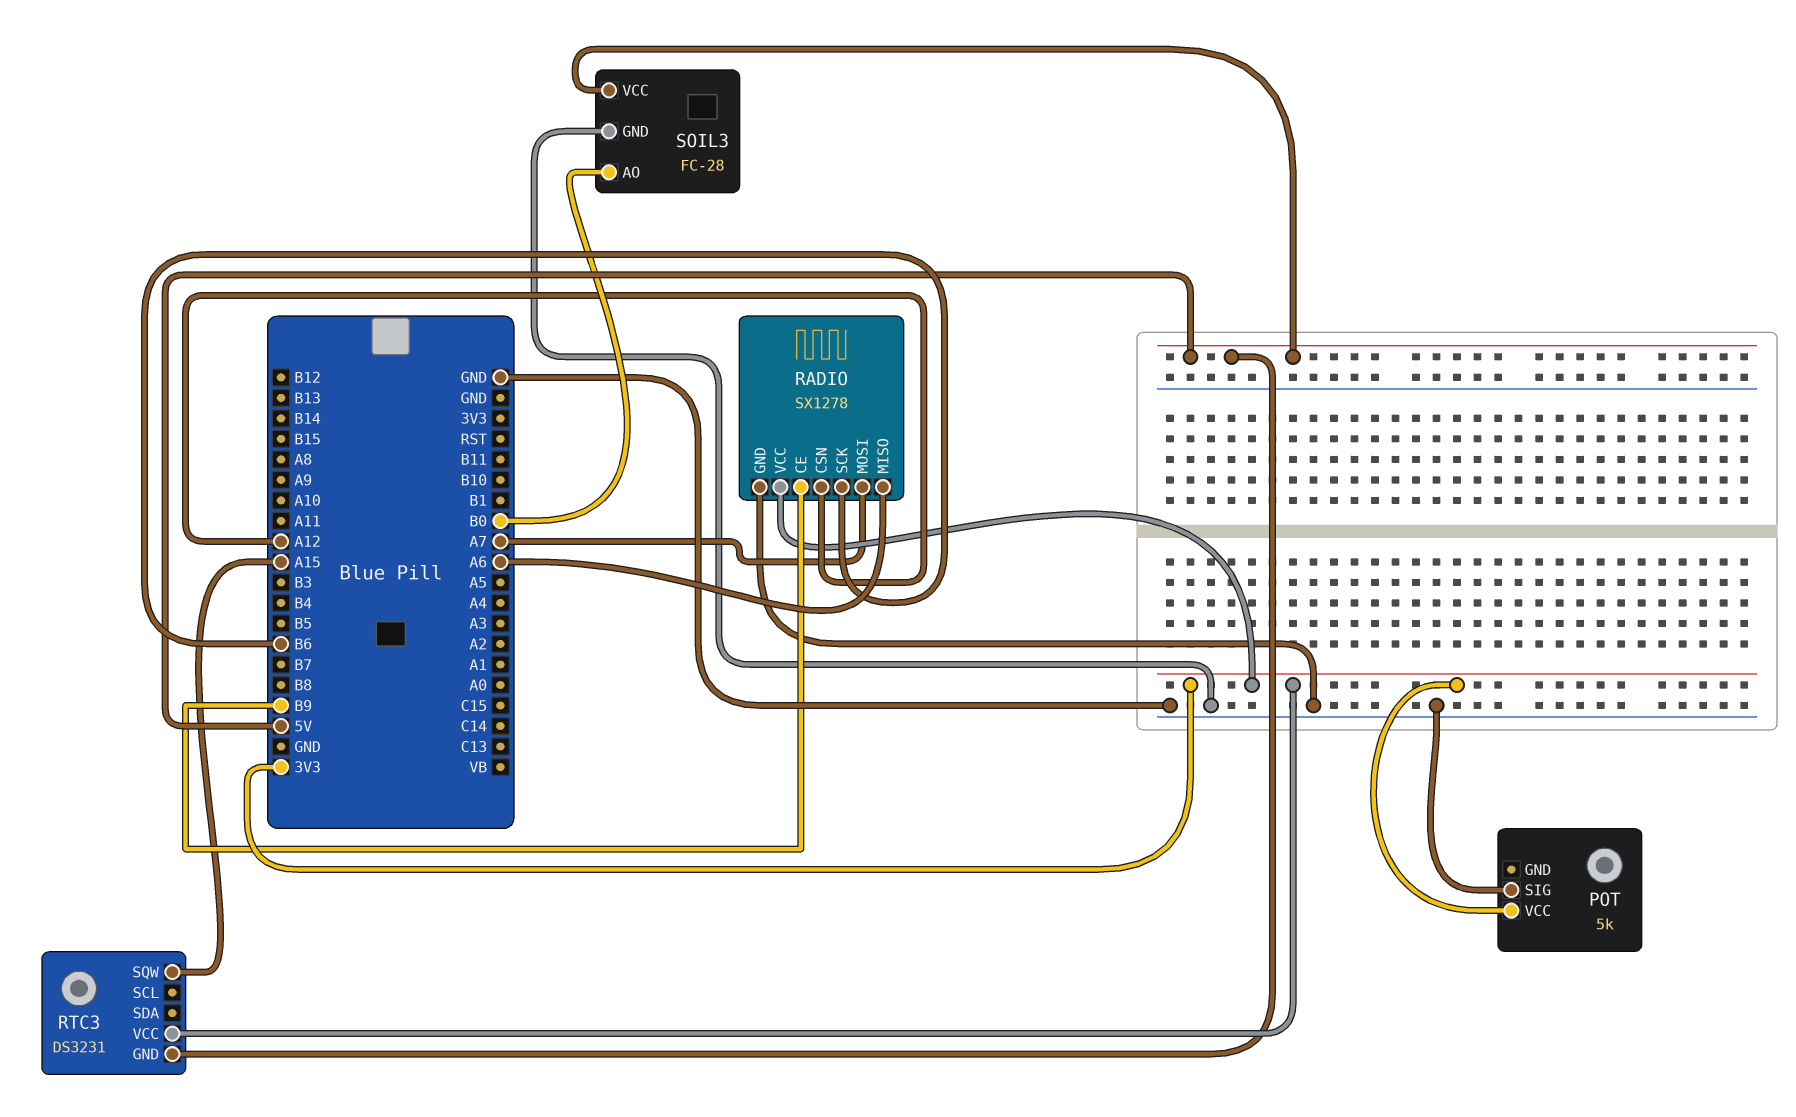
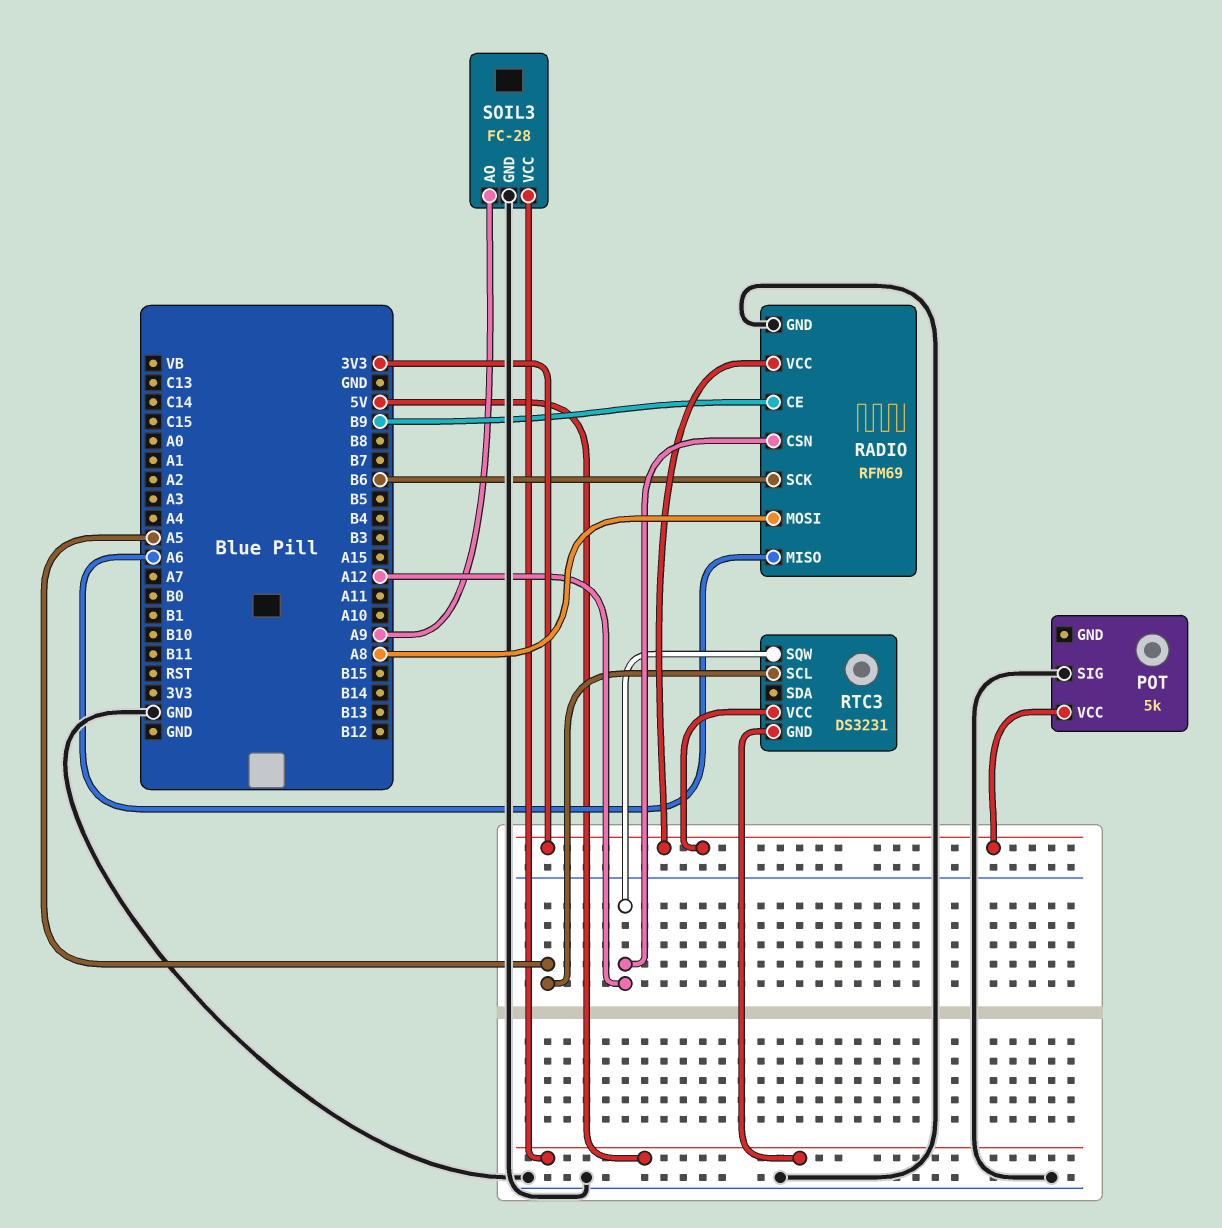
RADIO: SX1278 -> RFM69
RADIO pin MOSI: A7 -> A8
RTC3 pin SCL: none -> A5
RTC3 pin SQW: A15 -> A12
SOIL3 pin AO: B0 -> A9

